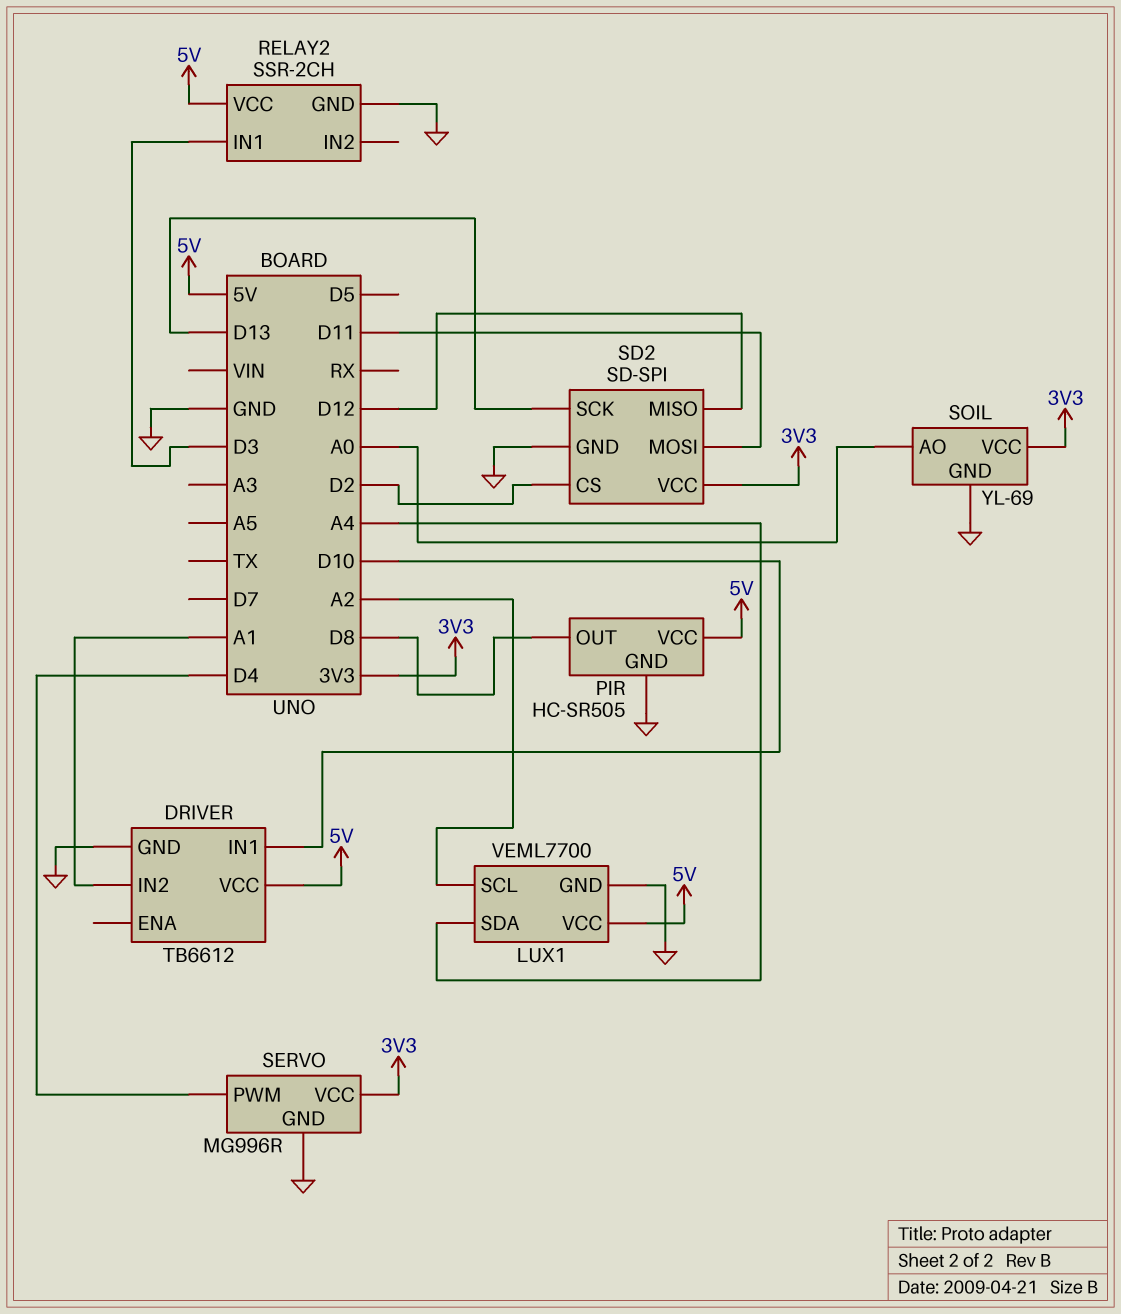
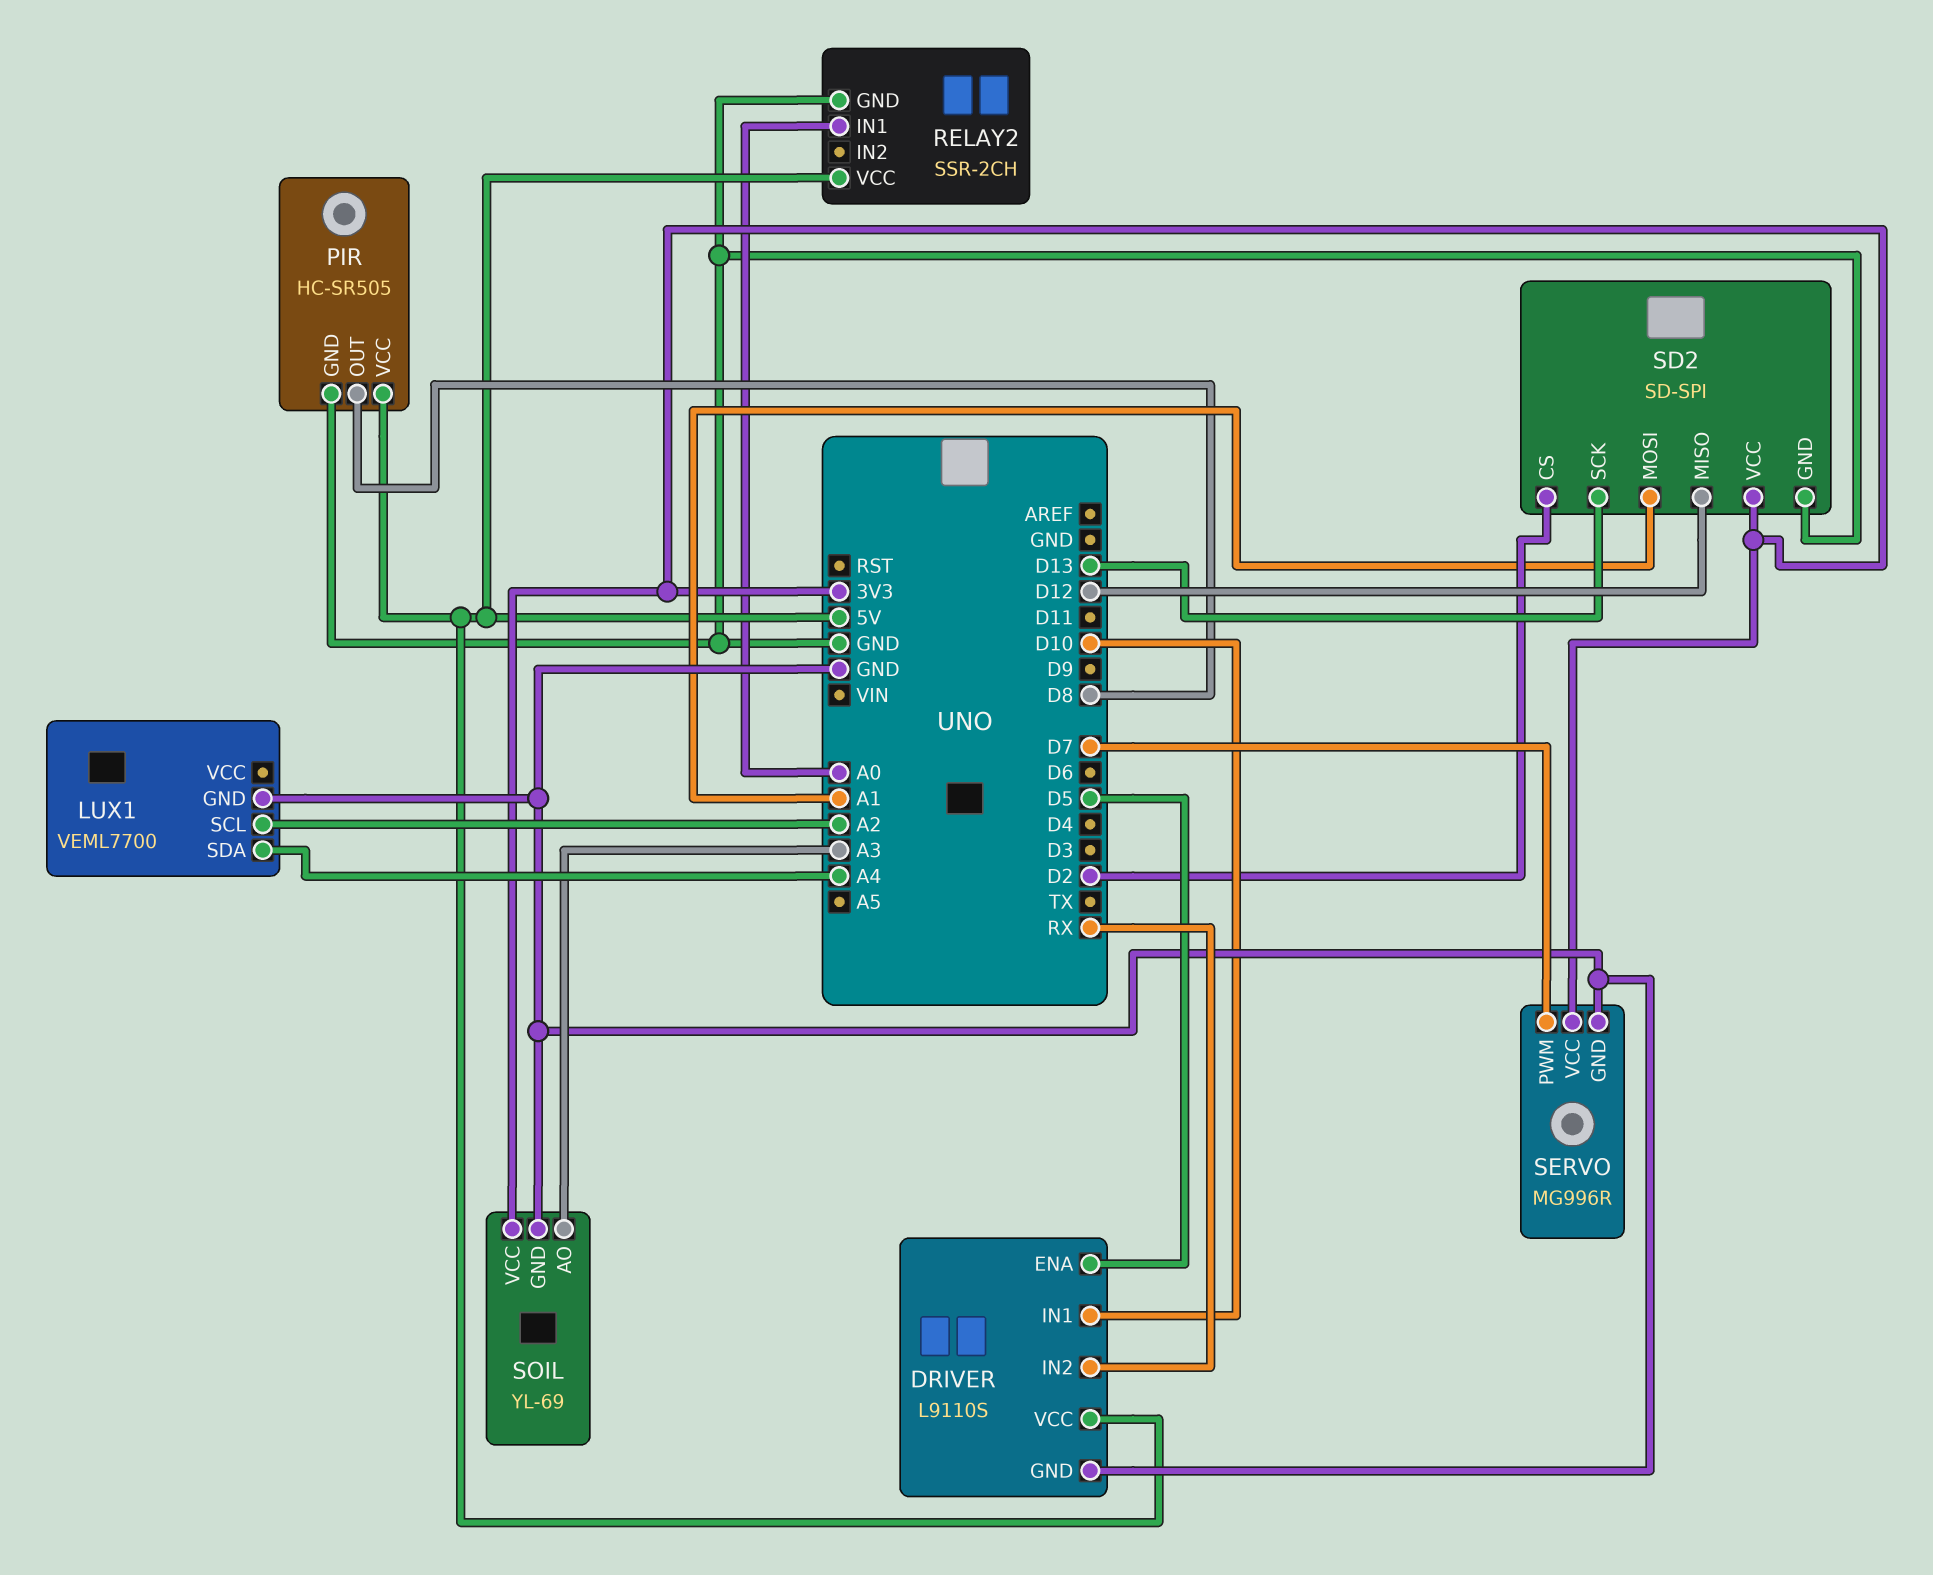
DRIVER: TB6612 -> L9110S
DRIVER pin ENA: none -> D5
DRIVER pin IN2: A1 -> RX
LUX1 pin VCC: 5V -> none
RELAY2 pin IN1: D3 -> A0
SD2 pin MOSI: D11 -> A1
SERVO pin PWM: D4 -> D7
SOIL pin AO: A0 -> A3

